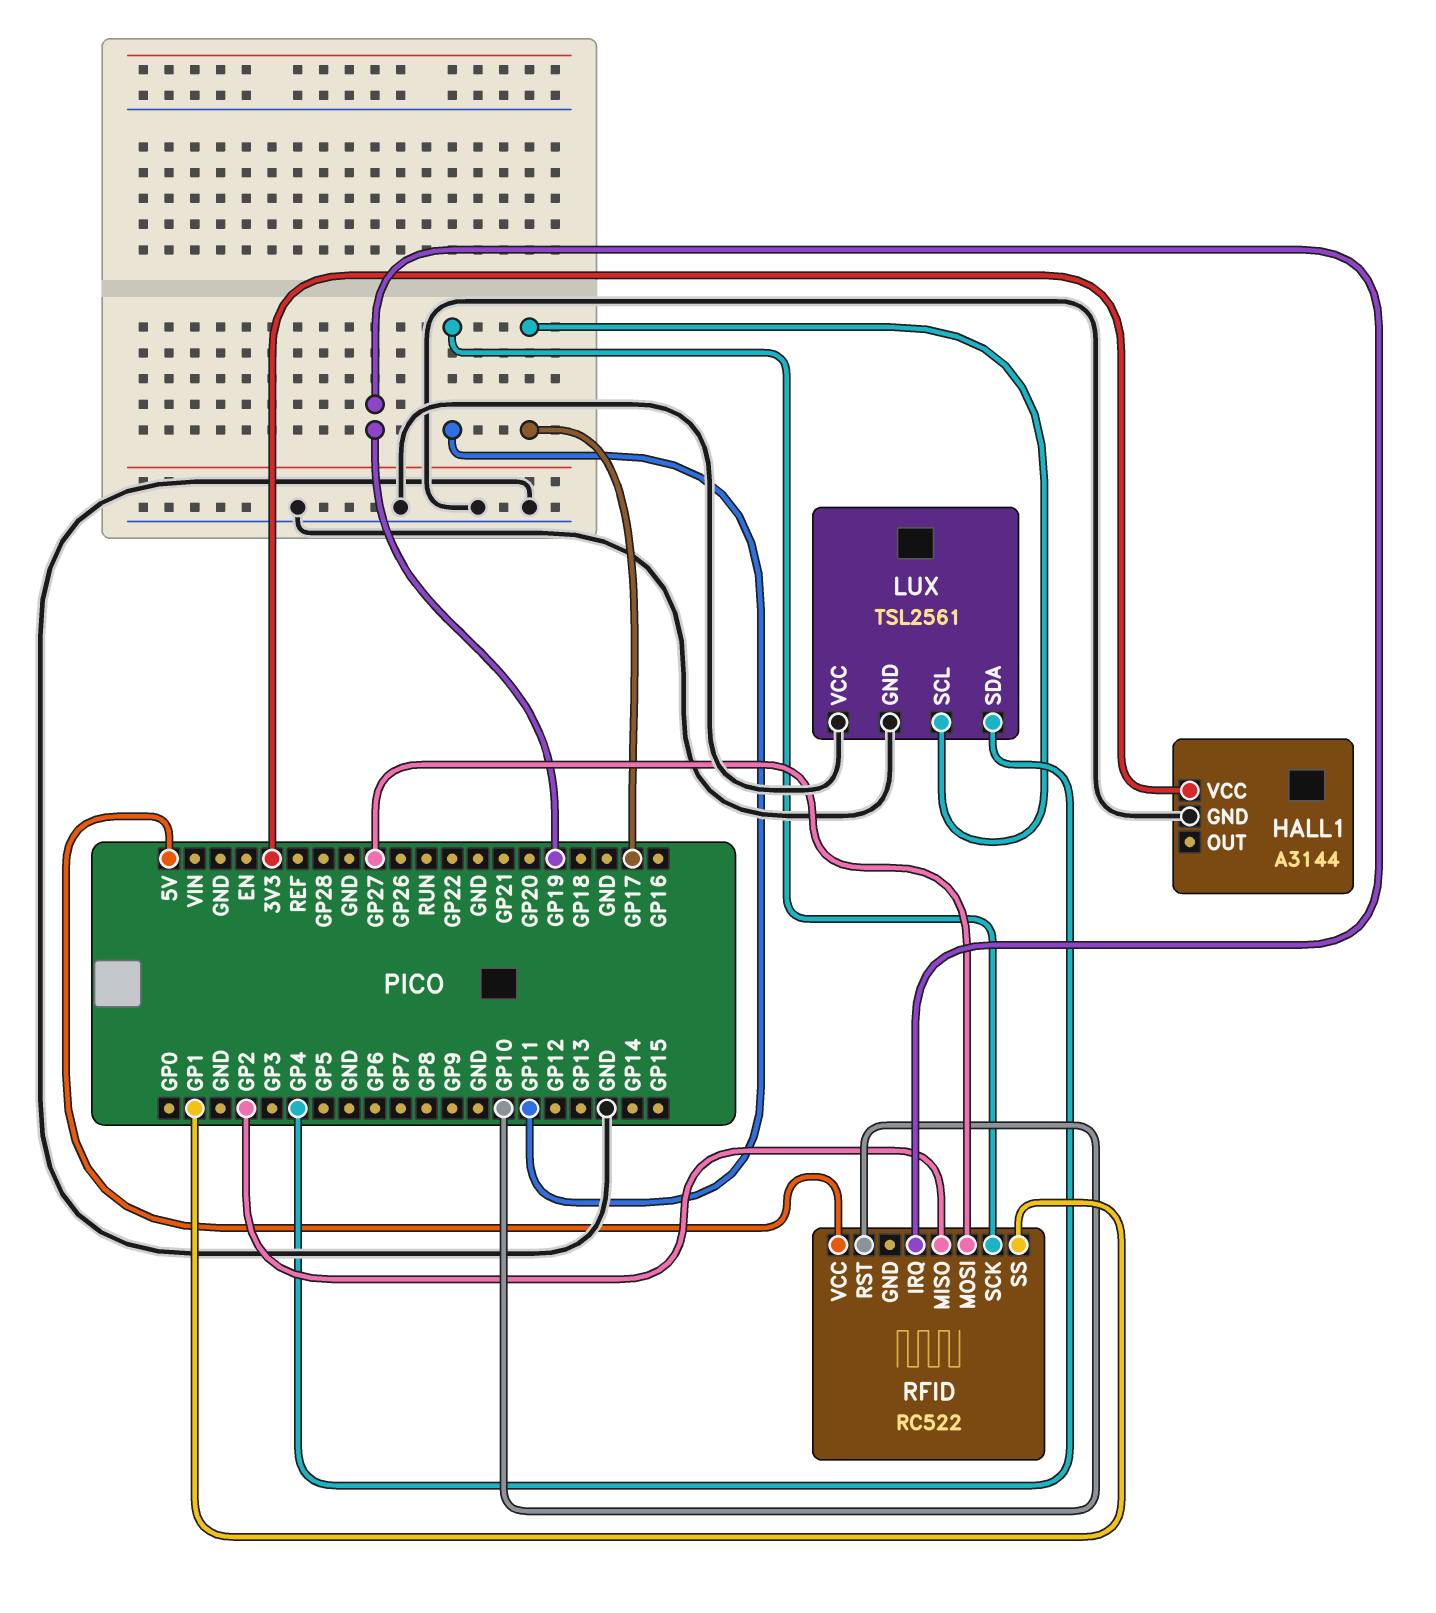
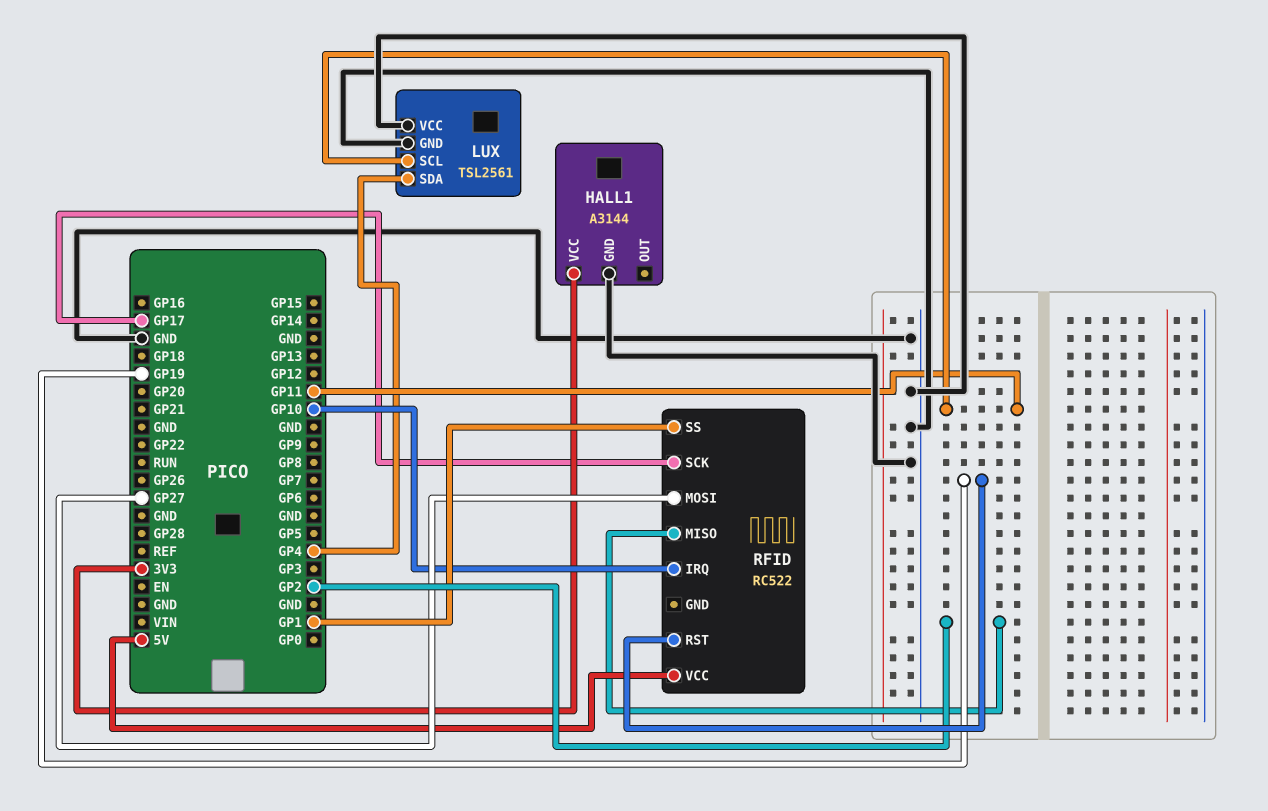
LUX pin SCL: GP17 -> GP11
RFID pin IRQ: GP19 -> GP10
RFID pin RST: GP10 -> GP19
RFID pin SCK: GP11 -> GP17

